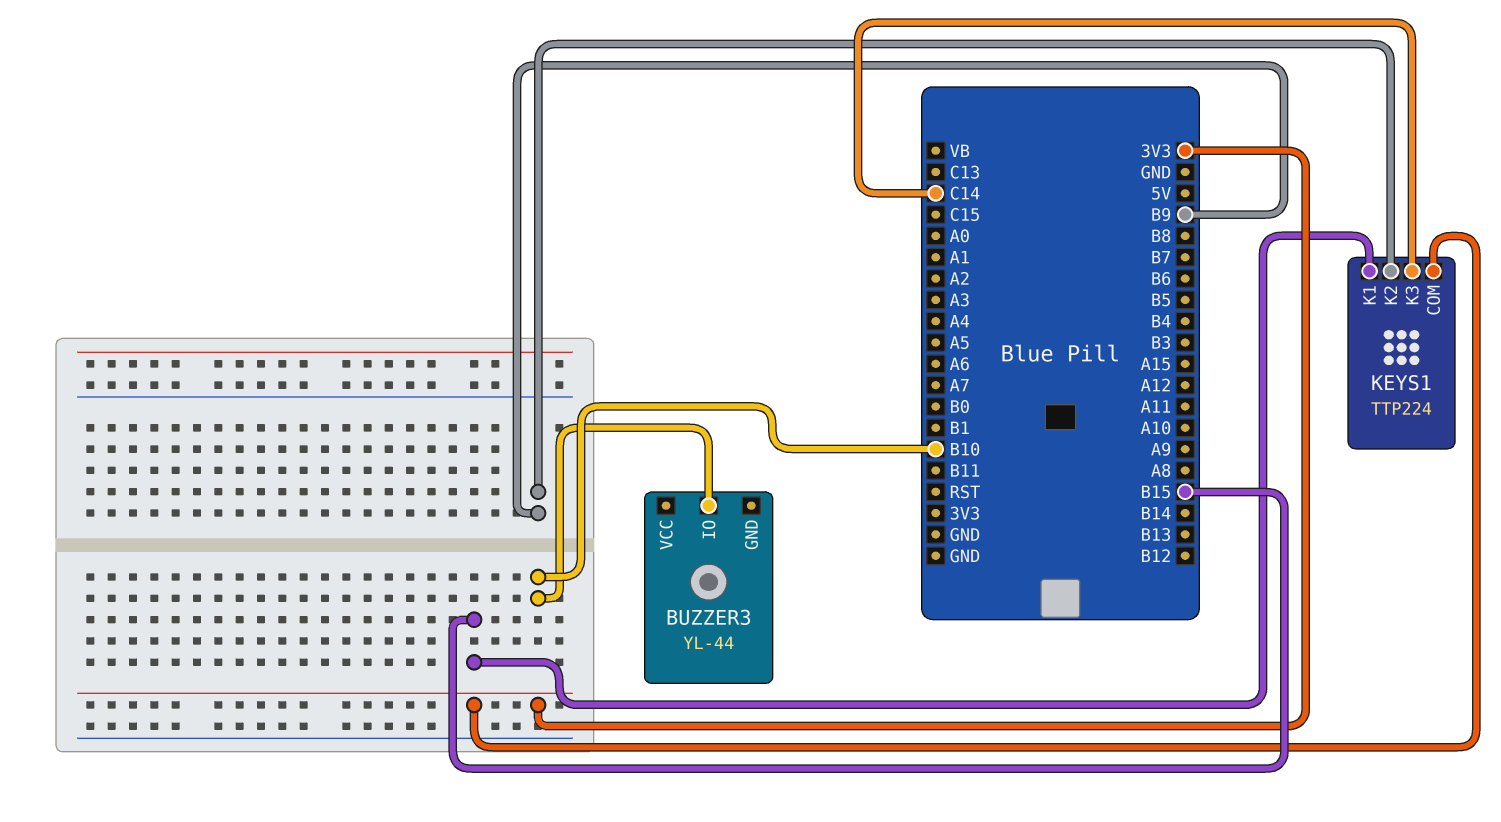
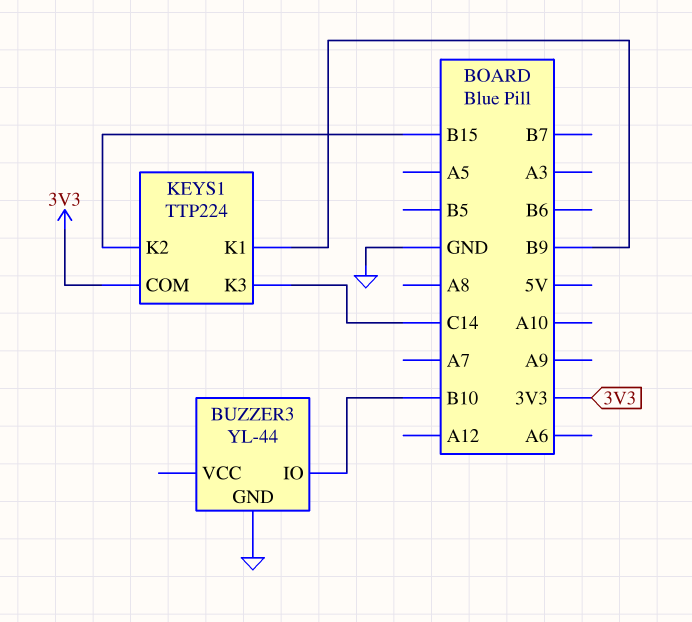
BUZZER3 pin GND: none -> GND
KEYS1 pin K1: B15 -> B9
KEYS1 pin K2: B9 -> B15

